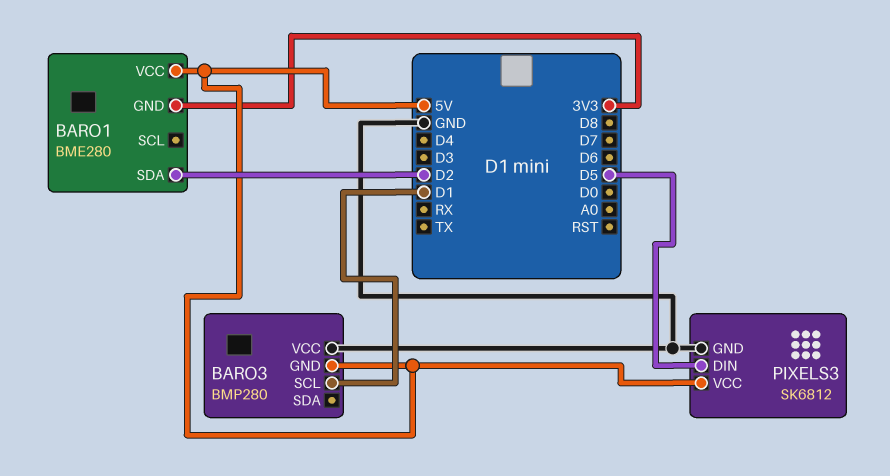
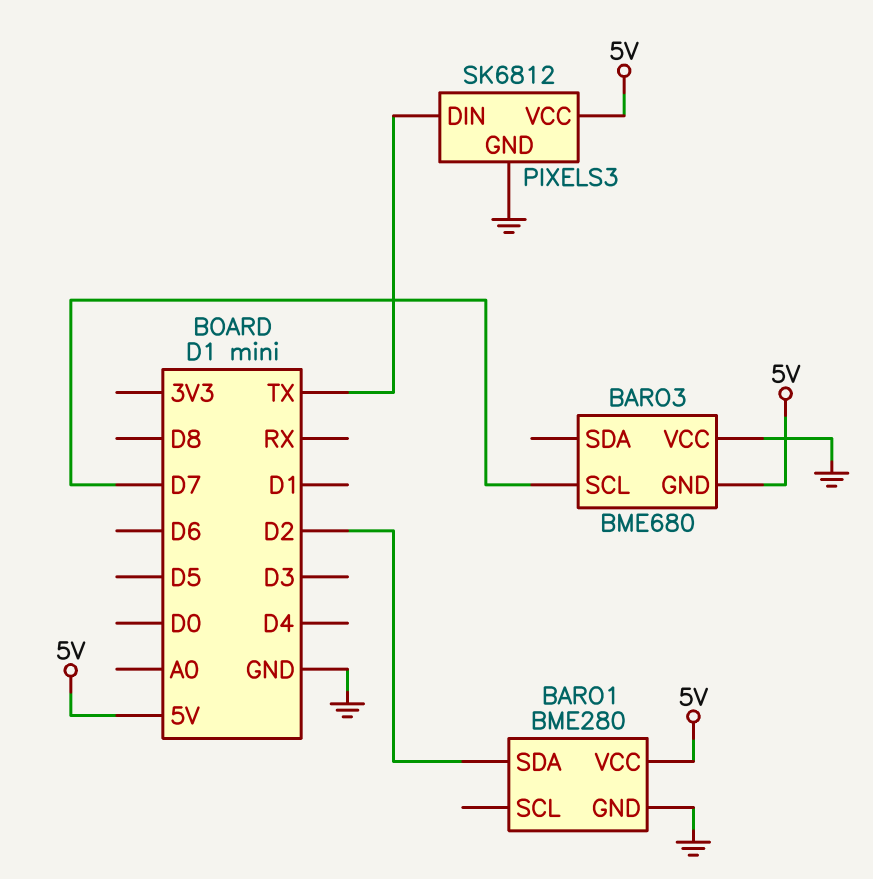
BARO1 pin GND: 3V3 -> GND
BARO3: BMP280 -> BME680
BARO3 pin SCL: D1 -> D7
PIXELS3 pin DIN: D5 -> TX

